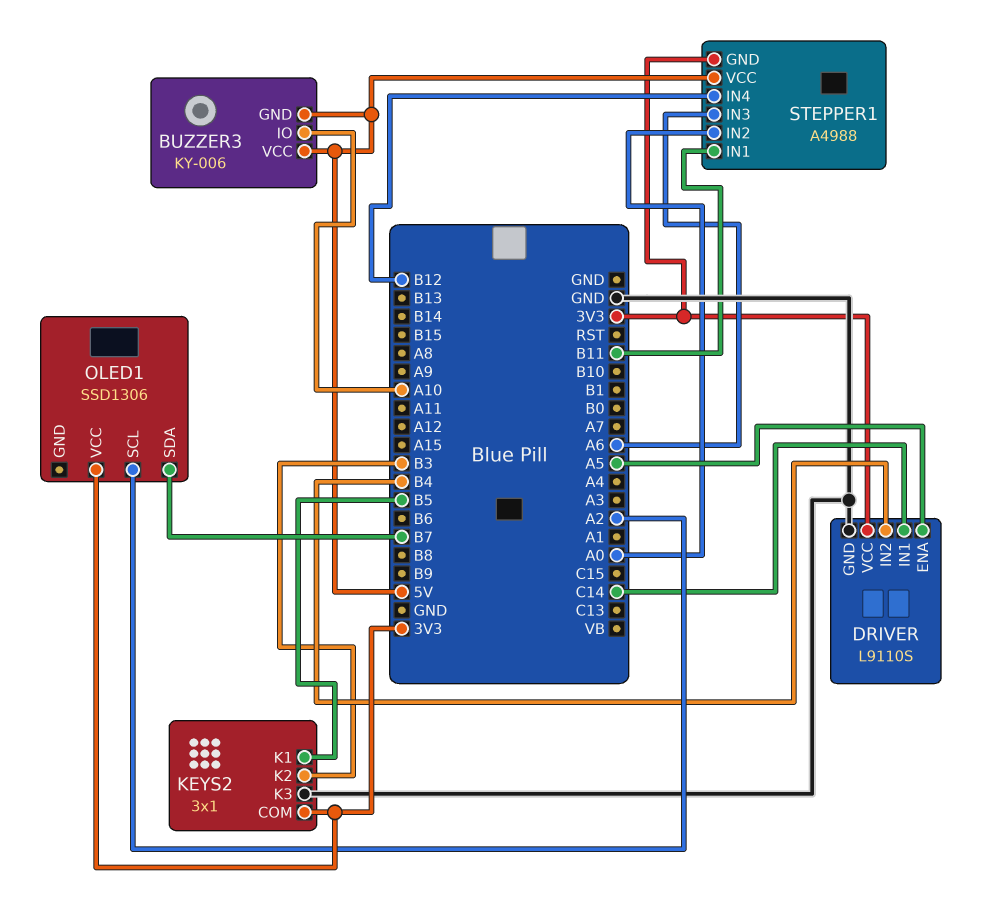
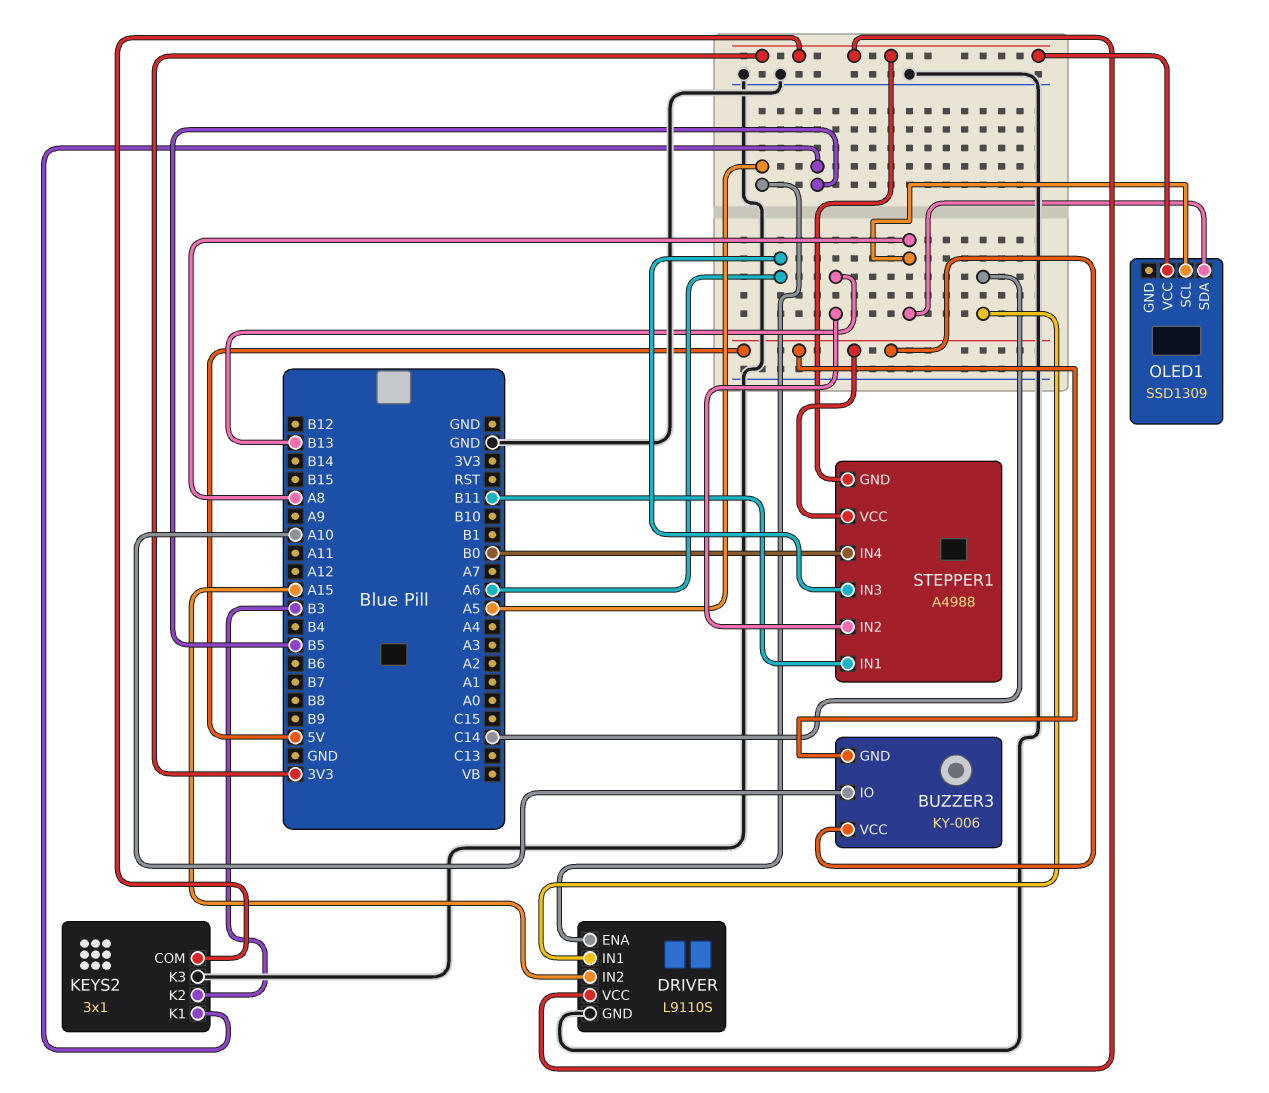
DRIVER pin IN2: B4 -> A15
OLED1: SSD1306 -> SSD1309
OLED1 pin SCL: A2 -> A8
OLED1 pin SDA: B7 -> A8
STEPPER1 pin IN2: A0 -> B13
STEPPER1 pin IN4: B12 -> B0

